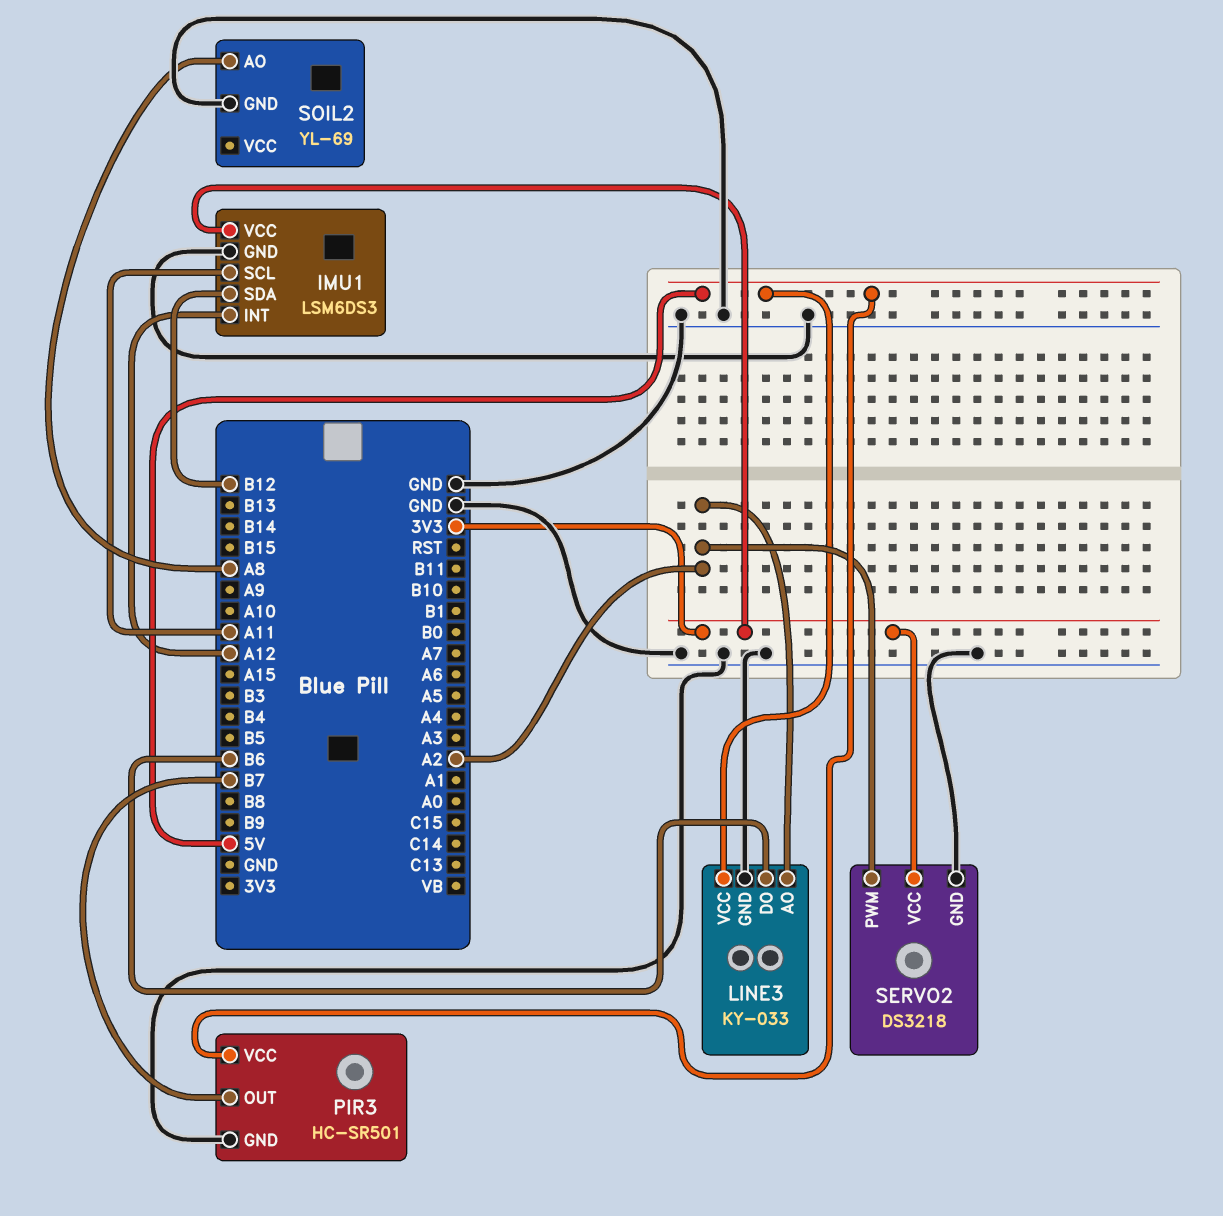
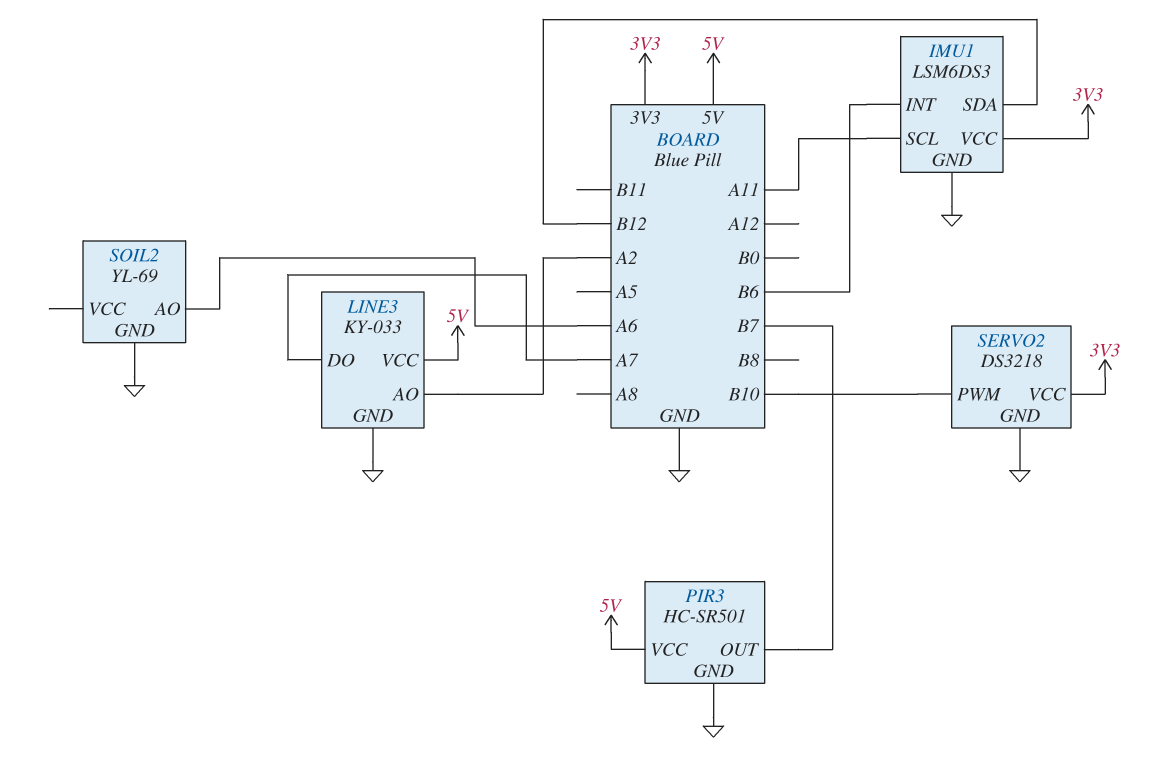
IMU1 pin INT: A12 -> B6
LINE3 pin DO: B6 -> A7
SERVO2 pin PWM: A2 -> B10
SOIL2 pin AO: A8 -> A6

